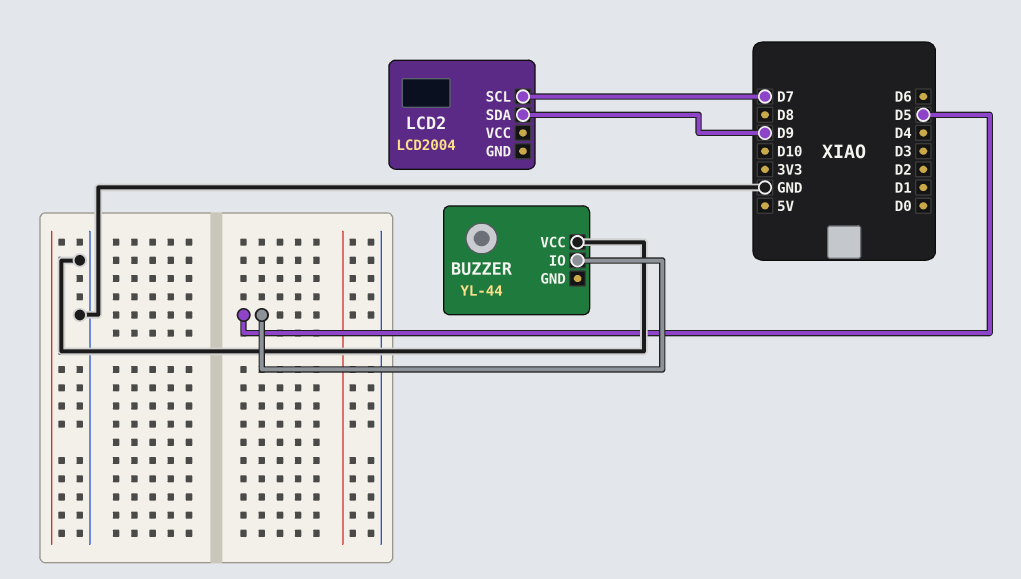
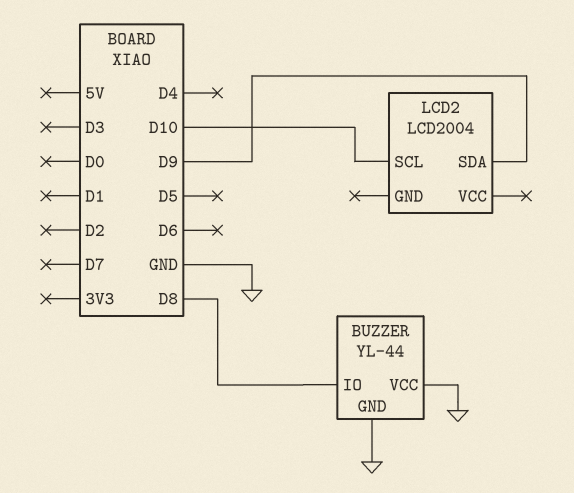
BUZZER pin GND: none -> GND
BUZZER pin IO: D5 -> D8
LCD2 pin SCL: D7 -> D10

